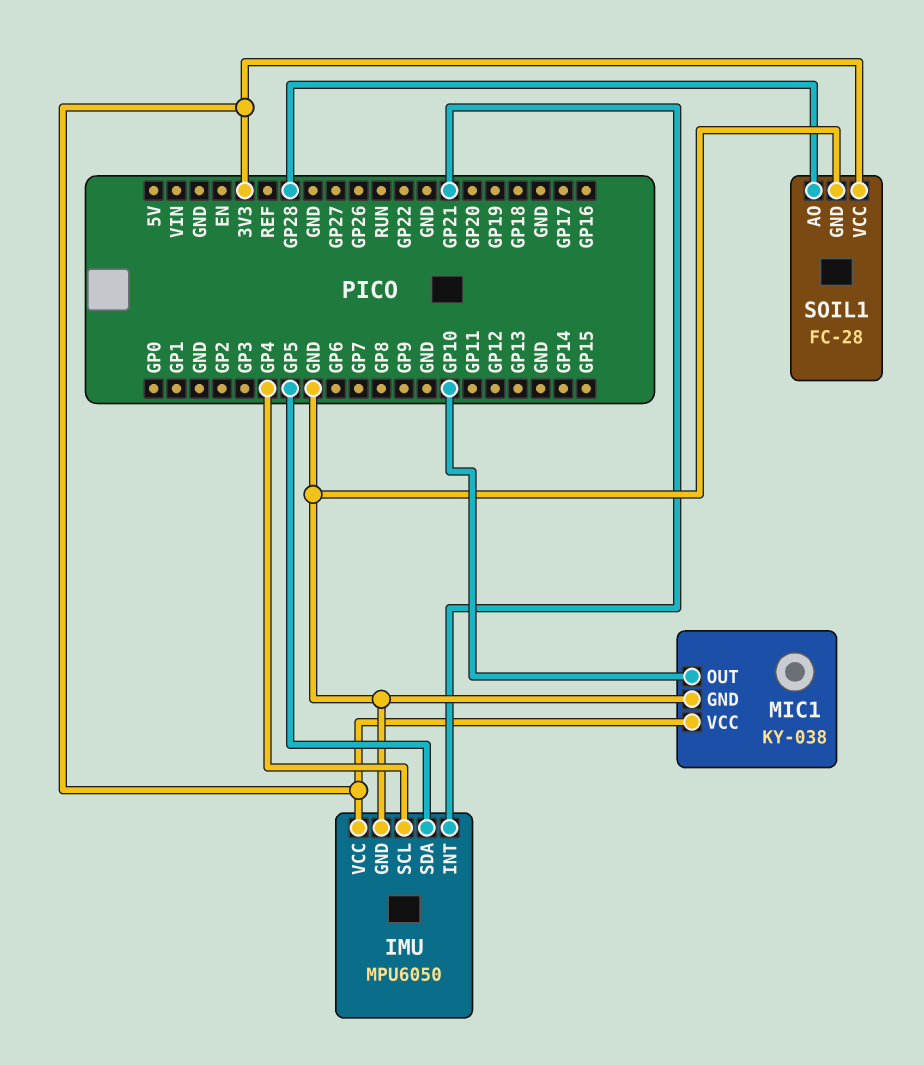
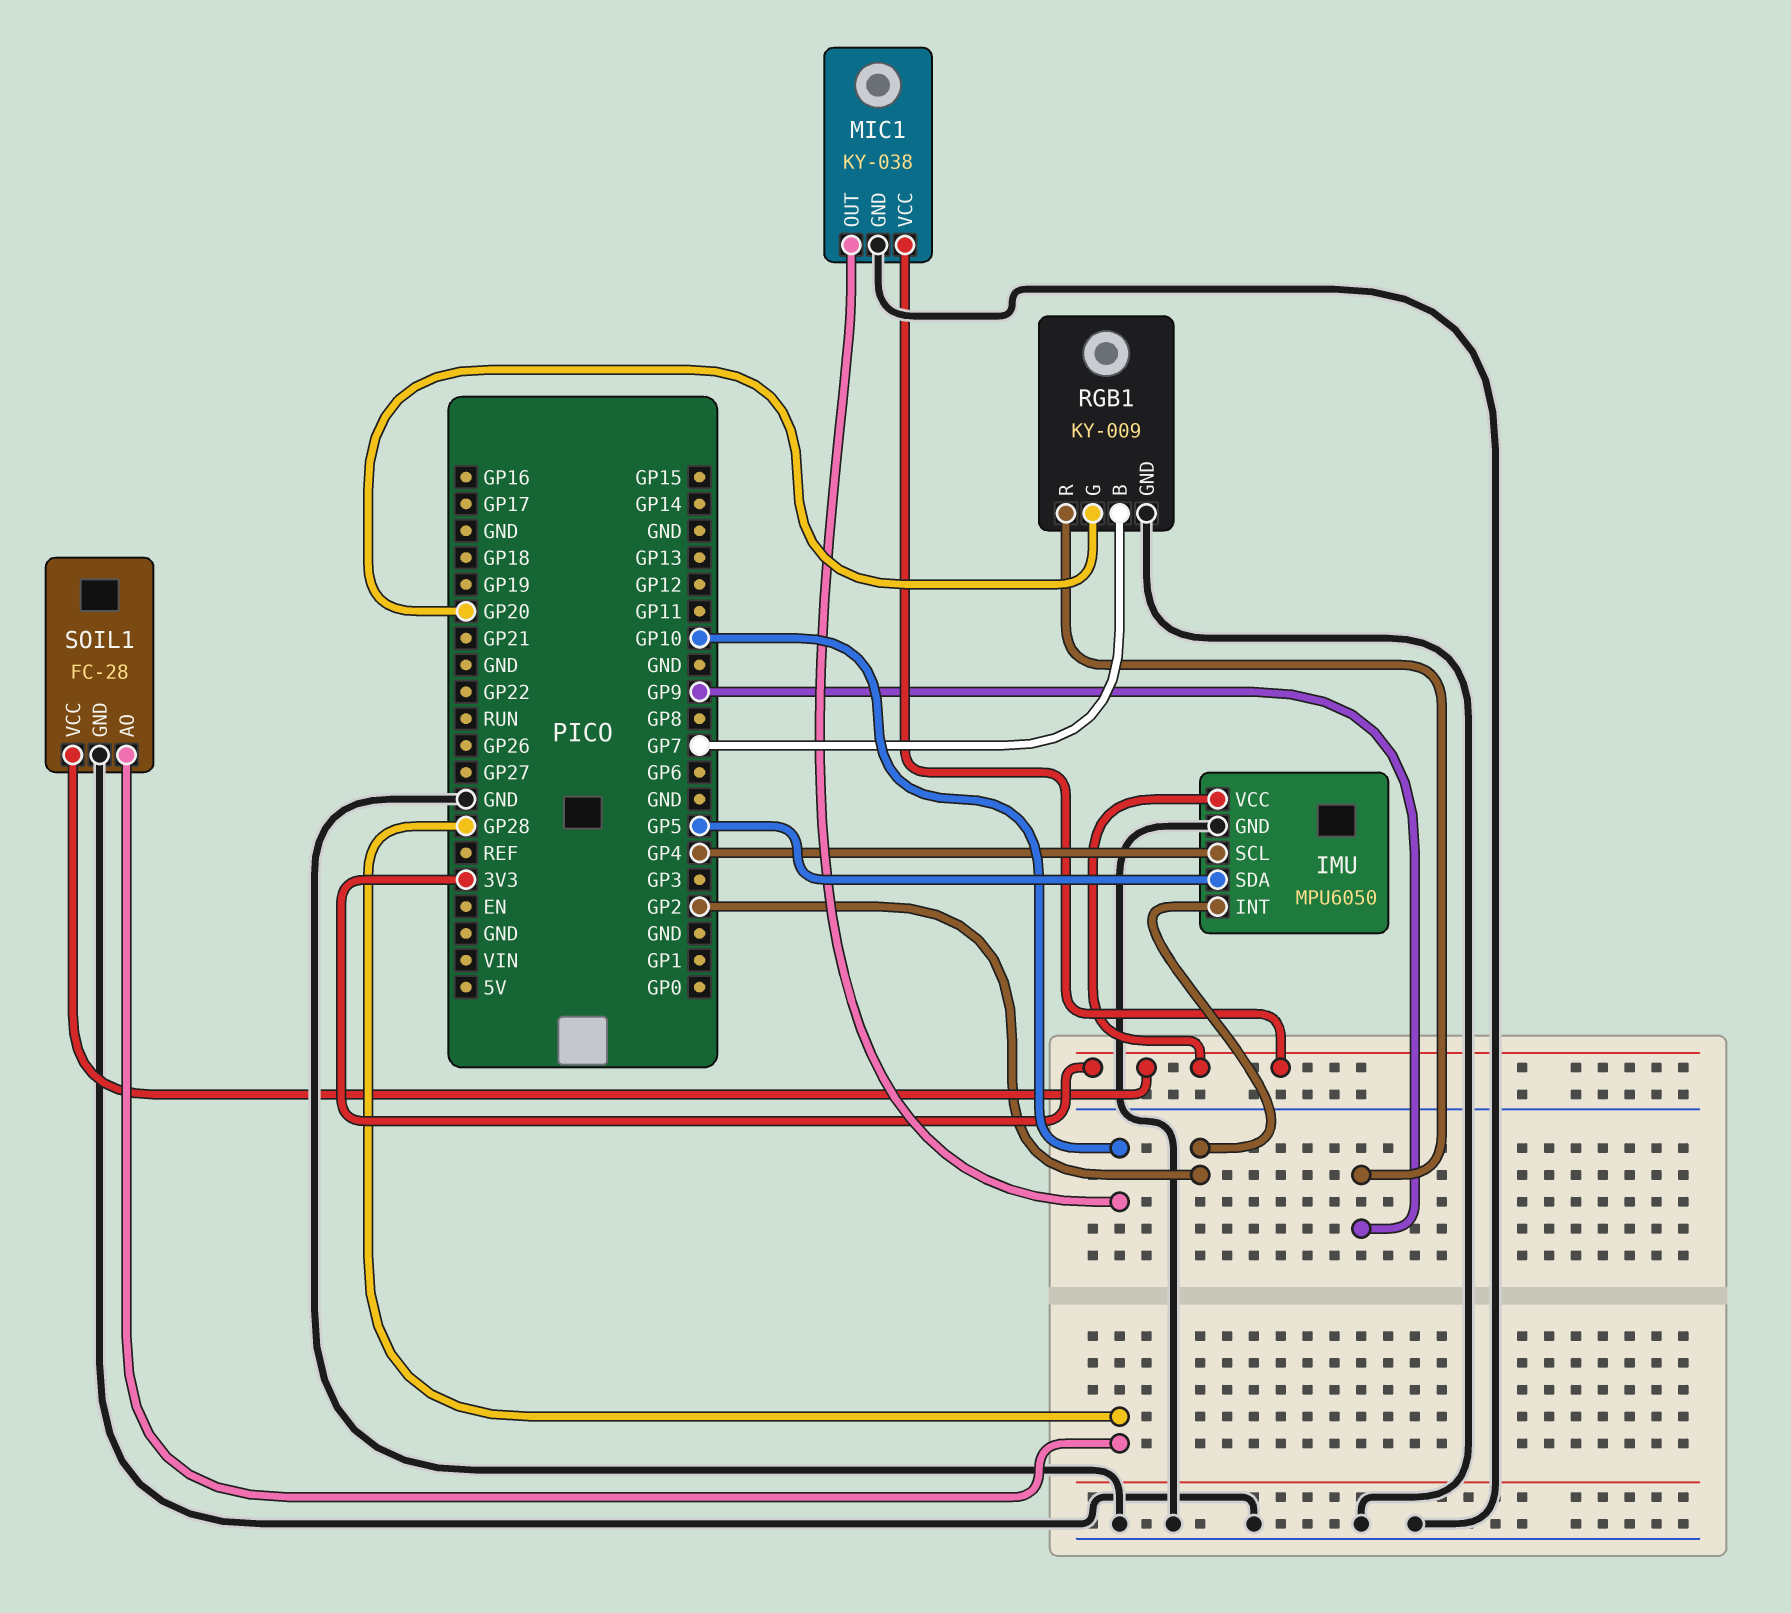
IMU pin INT: GP21 -> GP2
RGB1: none -> KY-009
RGB1 pin B: none -> GP7
RGB1 pin G: none -> GP20
RGB1 pin GND: none -> GND
RGB1 pin R: none -> GP9

